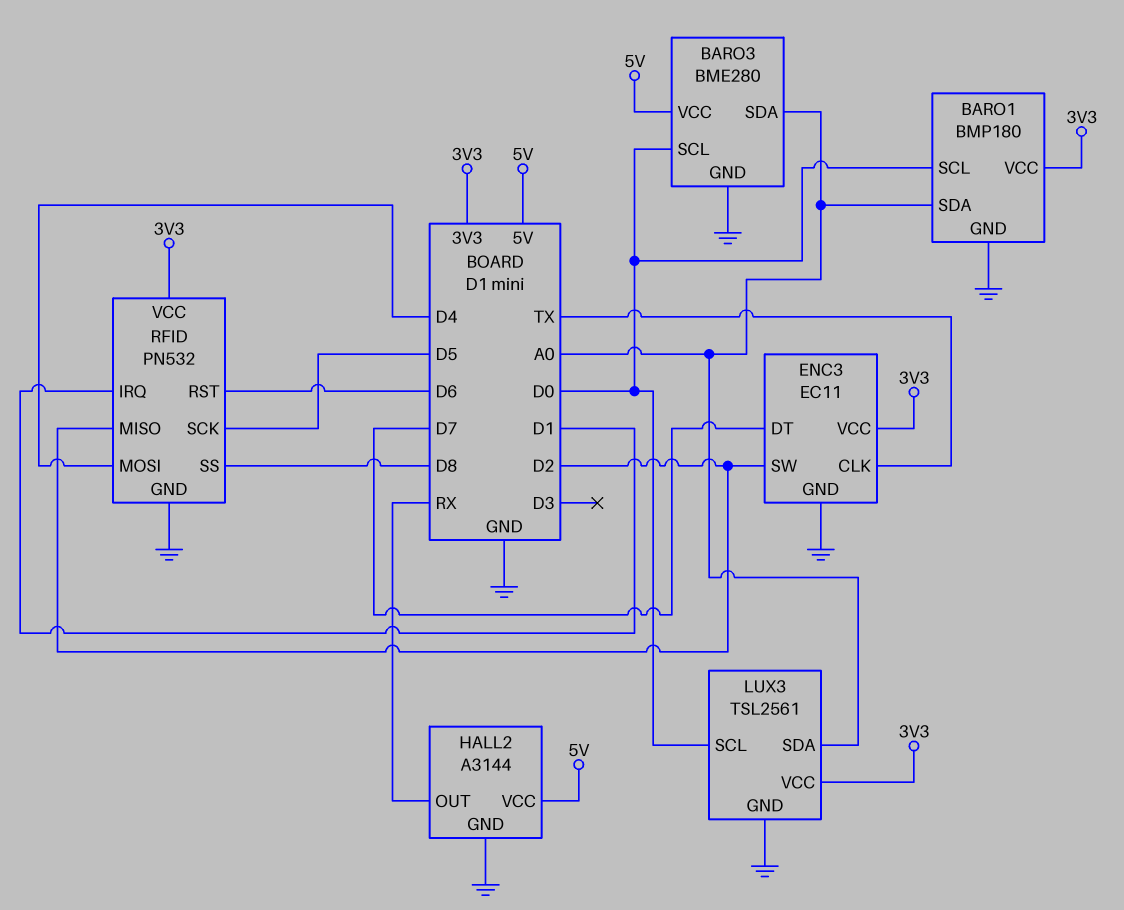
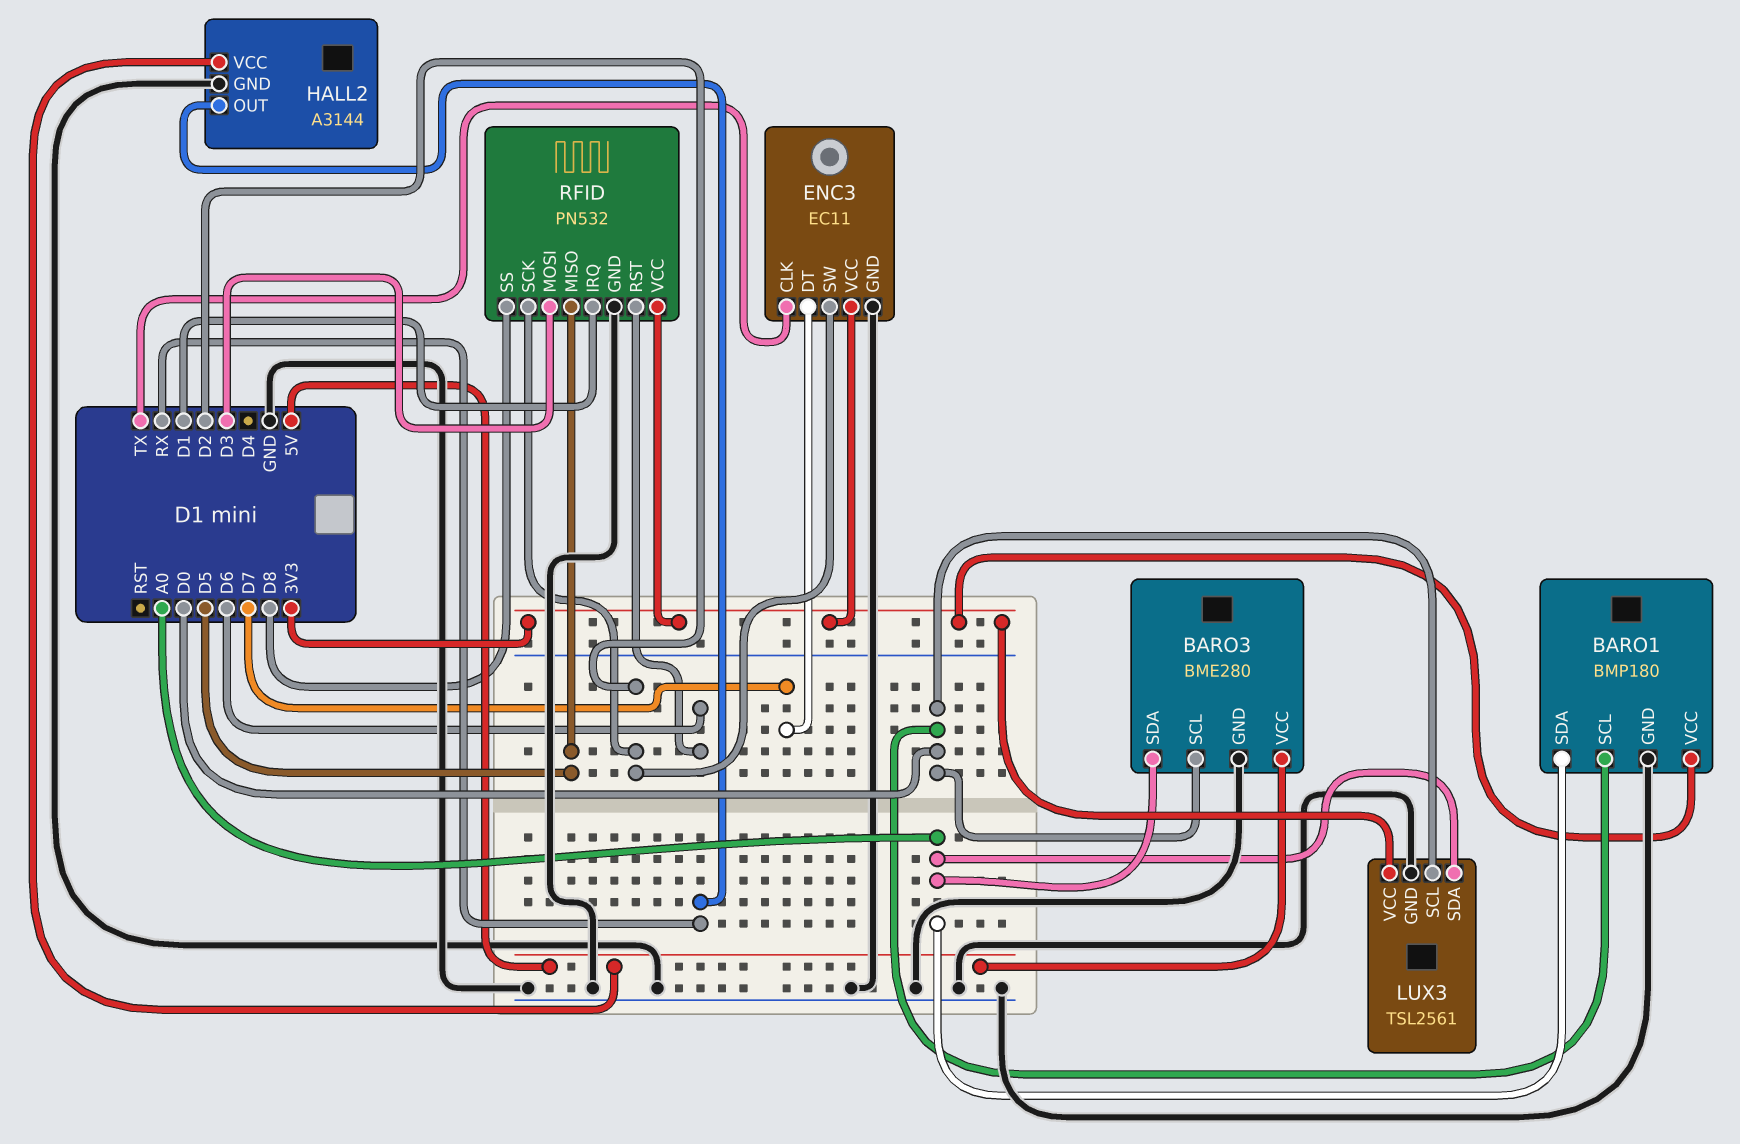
RFID pin MISO: D2 -> D5
RFID pin MOSI: D4 -> D3
RFID pin SCK: D5 -> D2

